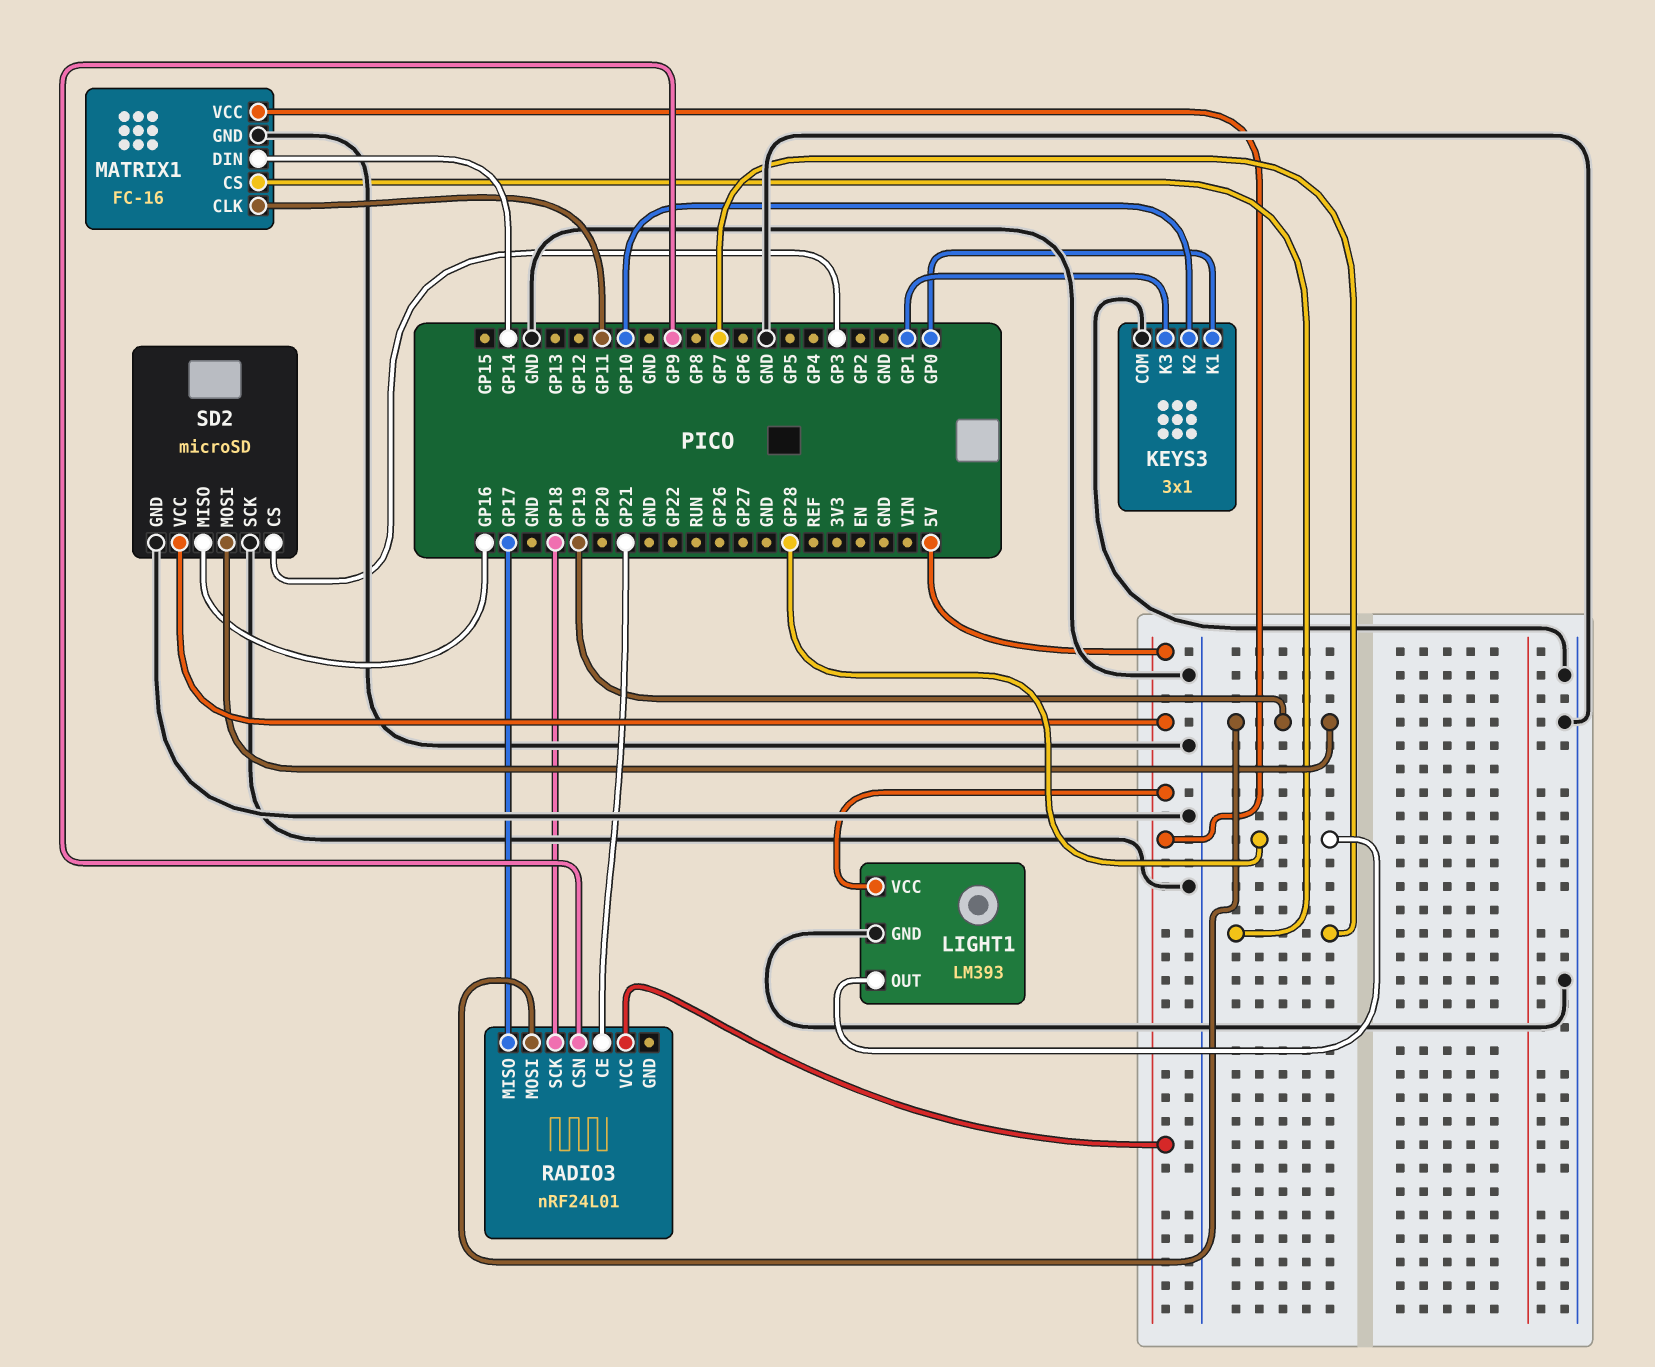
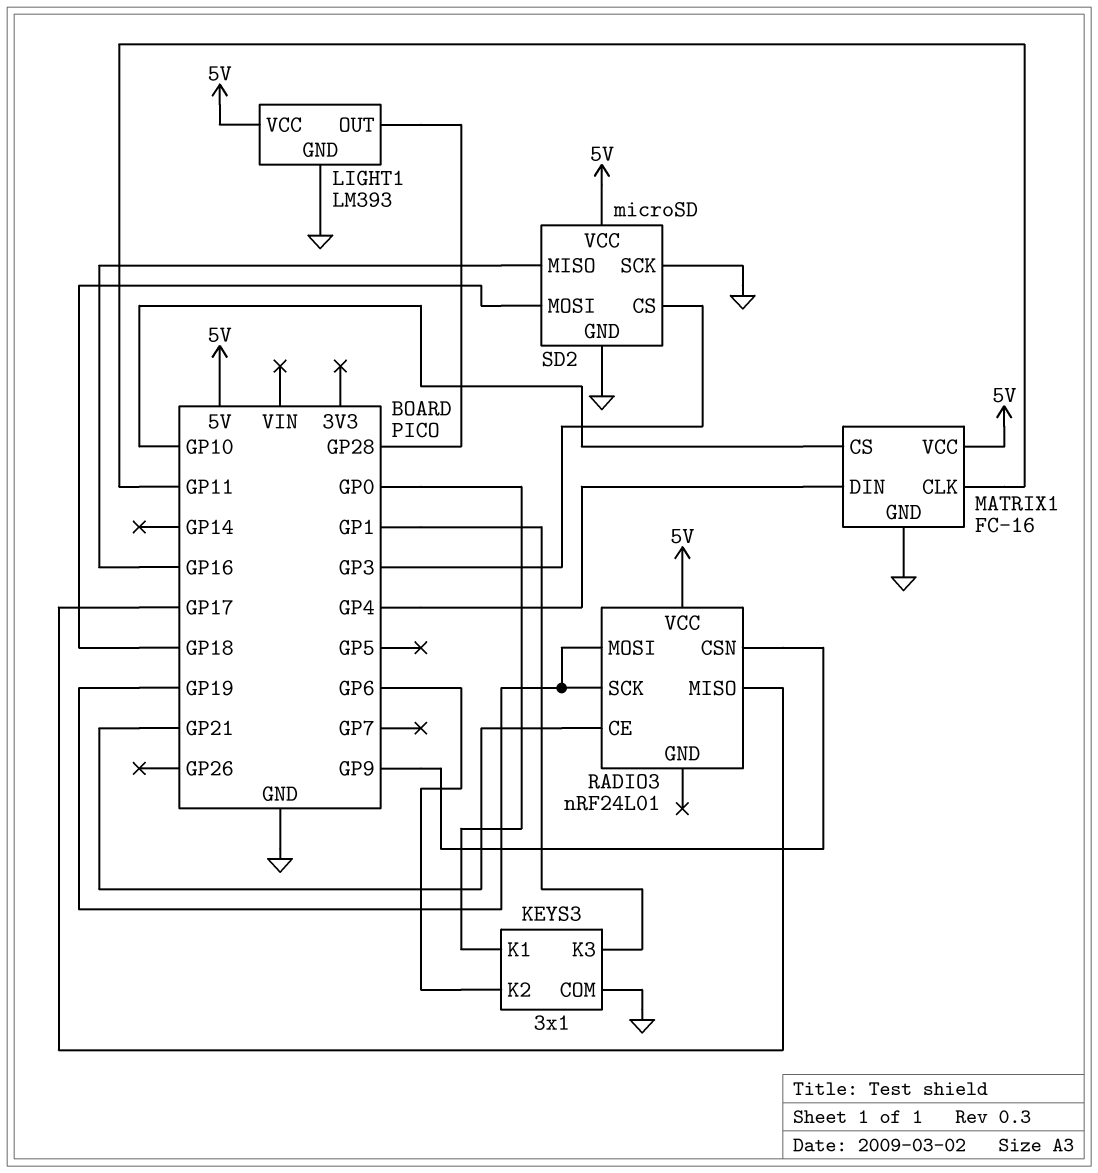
KEYS3 pin K2: GP10 -> GP6
MATRIX1 pin CS: GP7 -> GP10
MATRIX1 pin DIN: GP14 -> GP4
RADIO3 pin SCK: GP18 -> GP19
SD2 pin MOSI: GP19 -> GP18

